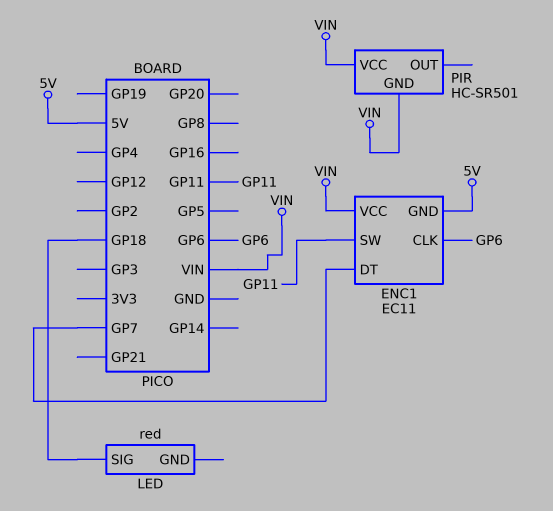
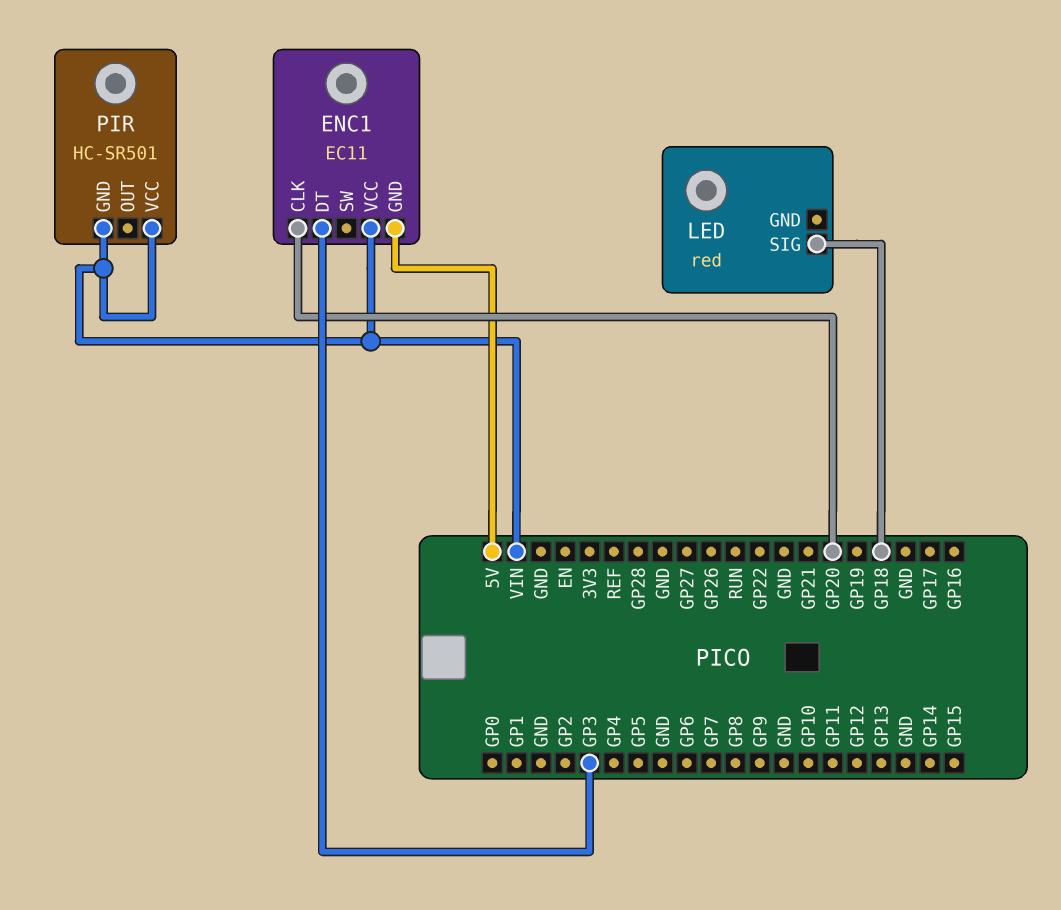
ENC1 pin CLK: GP6 -> GP20
ENC1 pin DT: GP7 -> GP3
ENC1 pin SW: GP11 -> none

